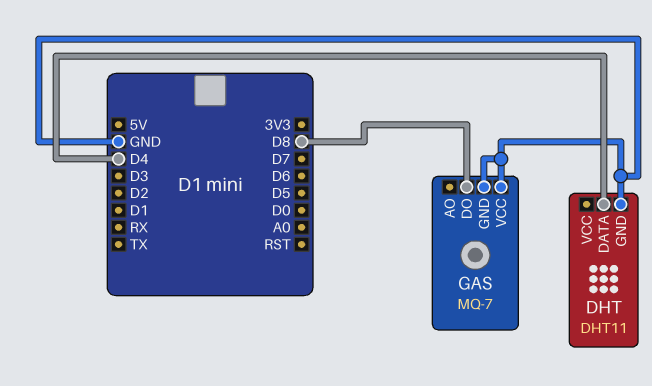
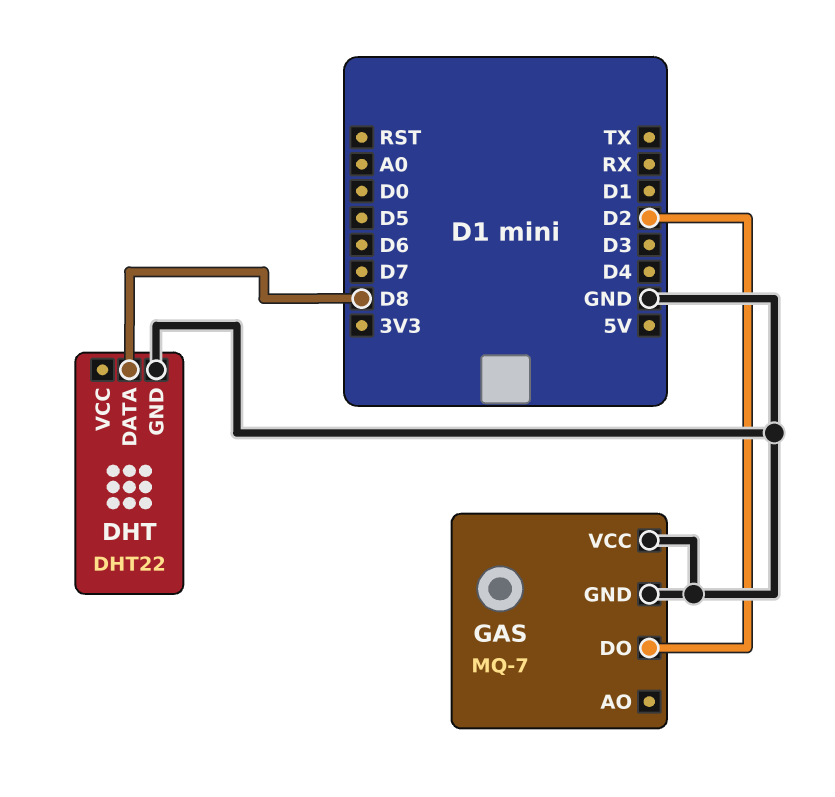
DHT: DHT11 -> DHT22
DHT pin DATA: D4 -> D8
GAS pin DO: D8 -> D2

